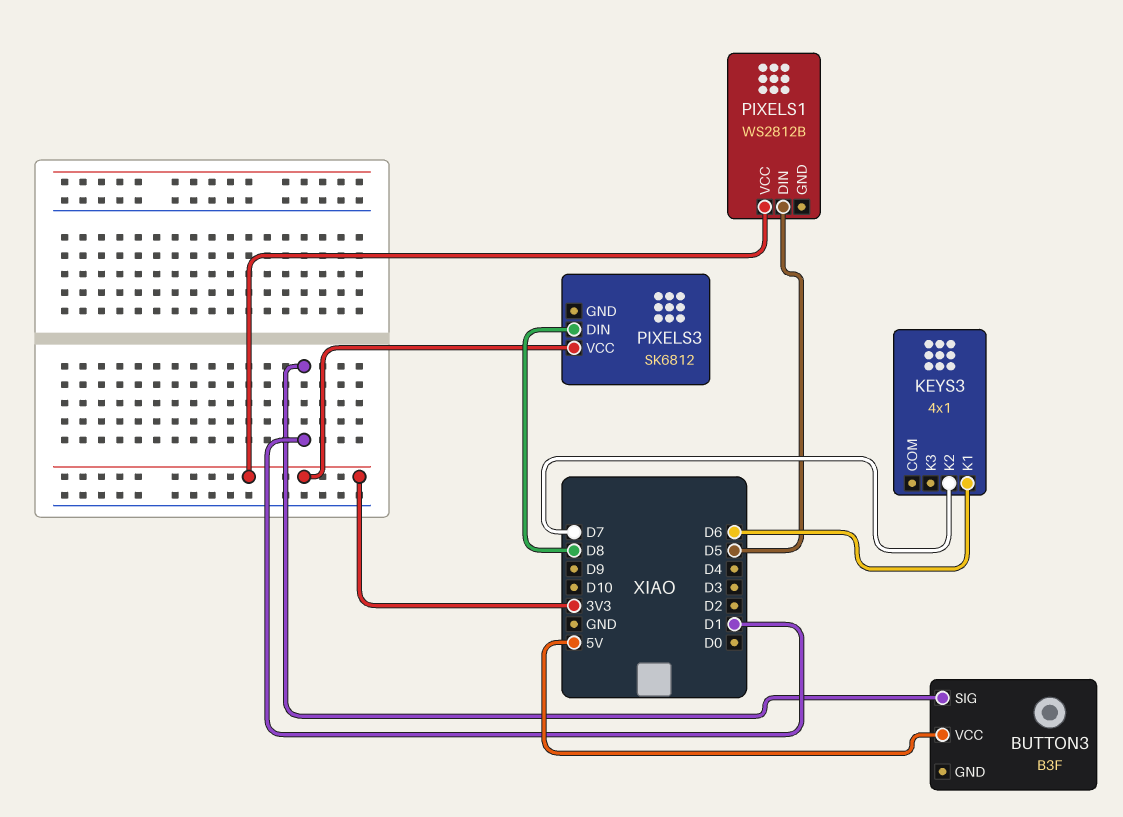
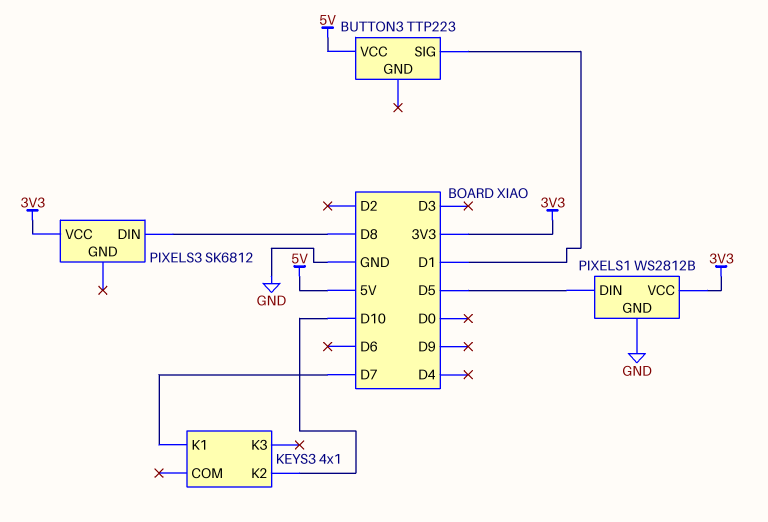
BUTTON3: B3F -> TTP223
KEYS3 pin K1: D6 -> D7
KEYS3 pin K2: D7 -> D10
PIXELS1 pin GND: none -> GND

